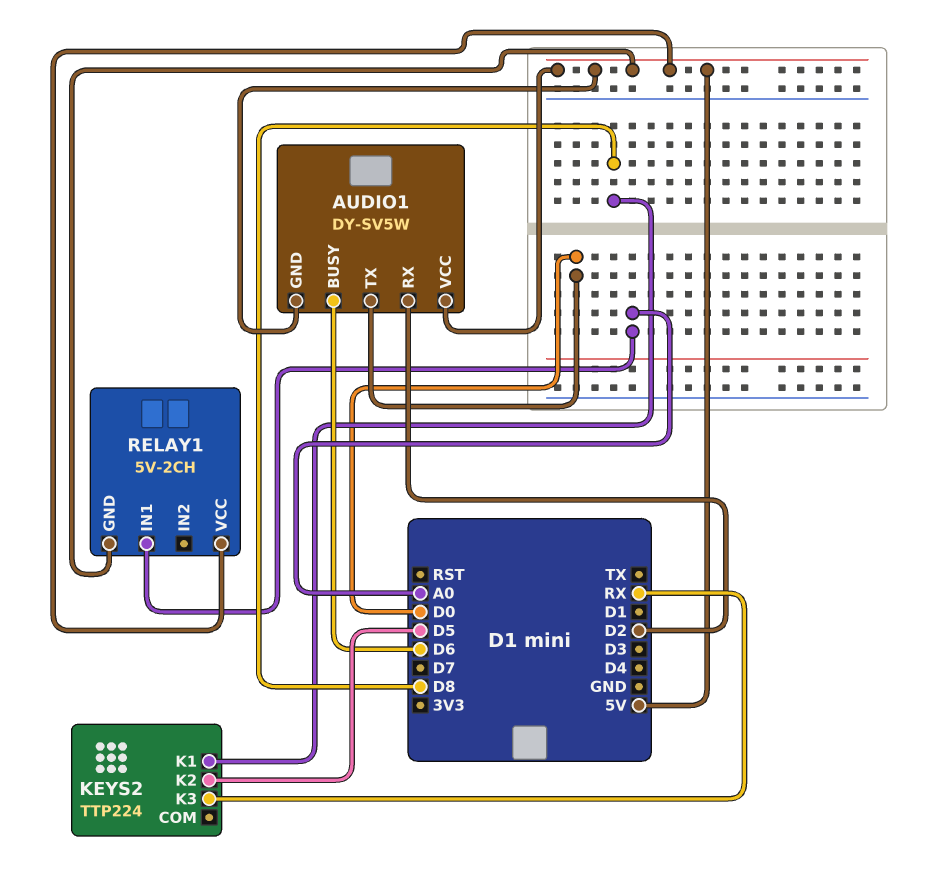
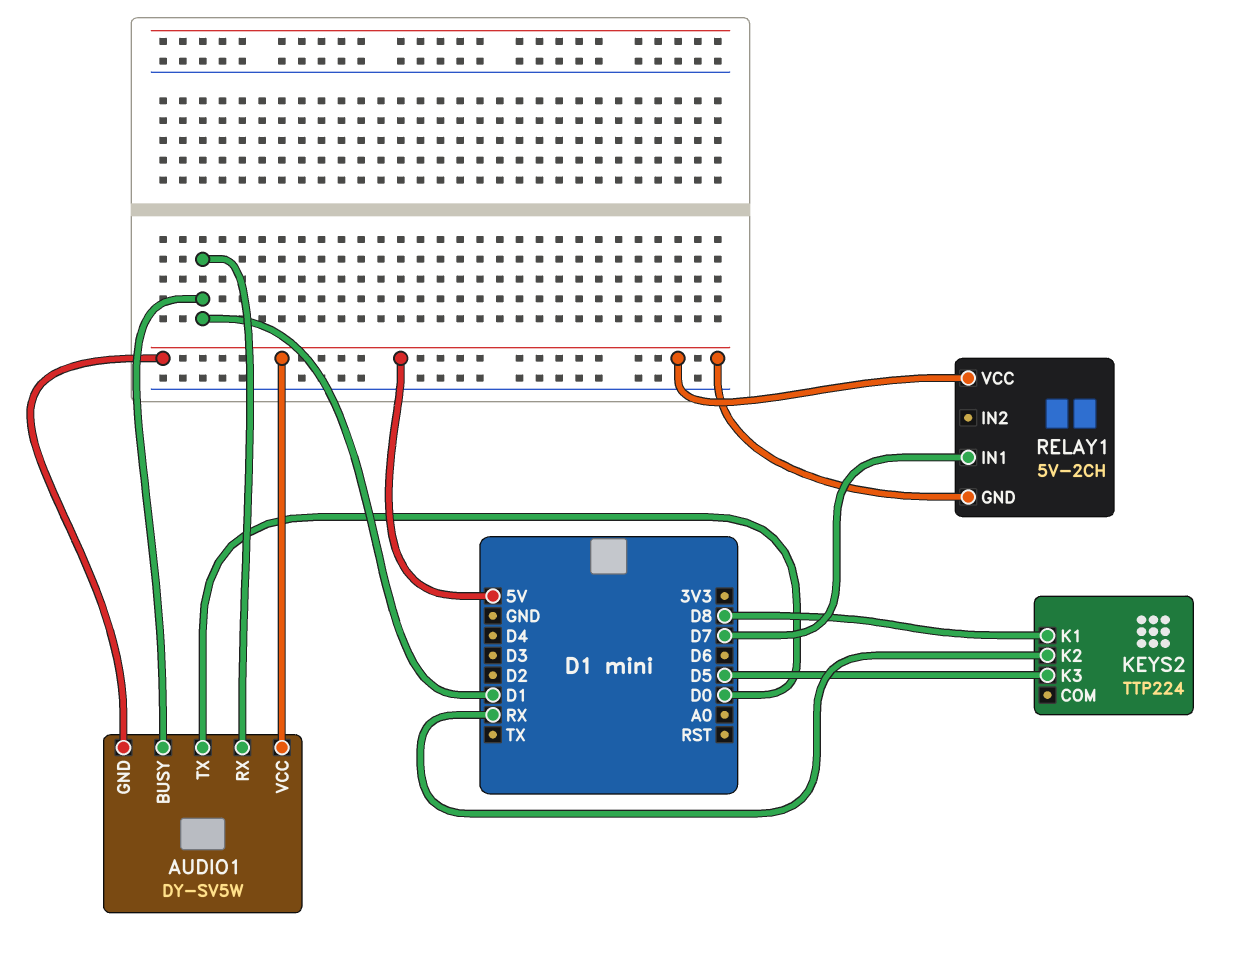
AUDIO1 pin BUSY: D6 -> D1
AUDIO1 pin RX: D2 -> D1
KEYS2 pin K2: D5 -> RX
KEYS2 pin K3: RX -> D5
RELAY1 pin IN1: A0 -> D7

